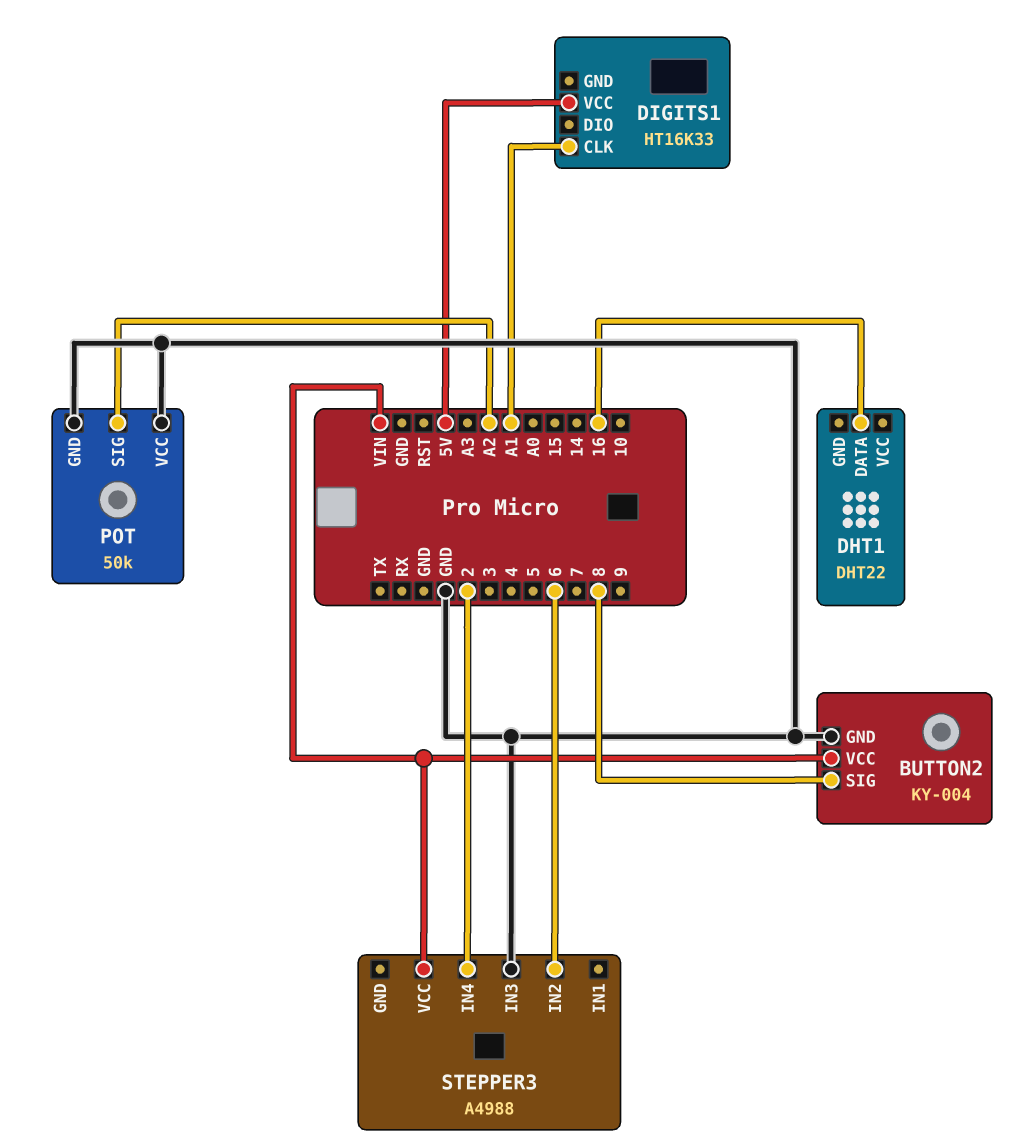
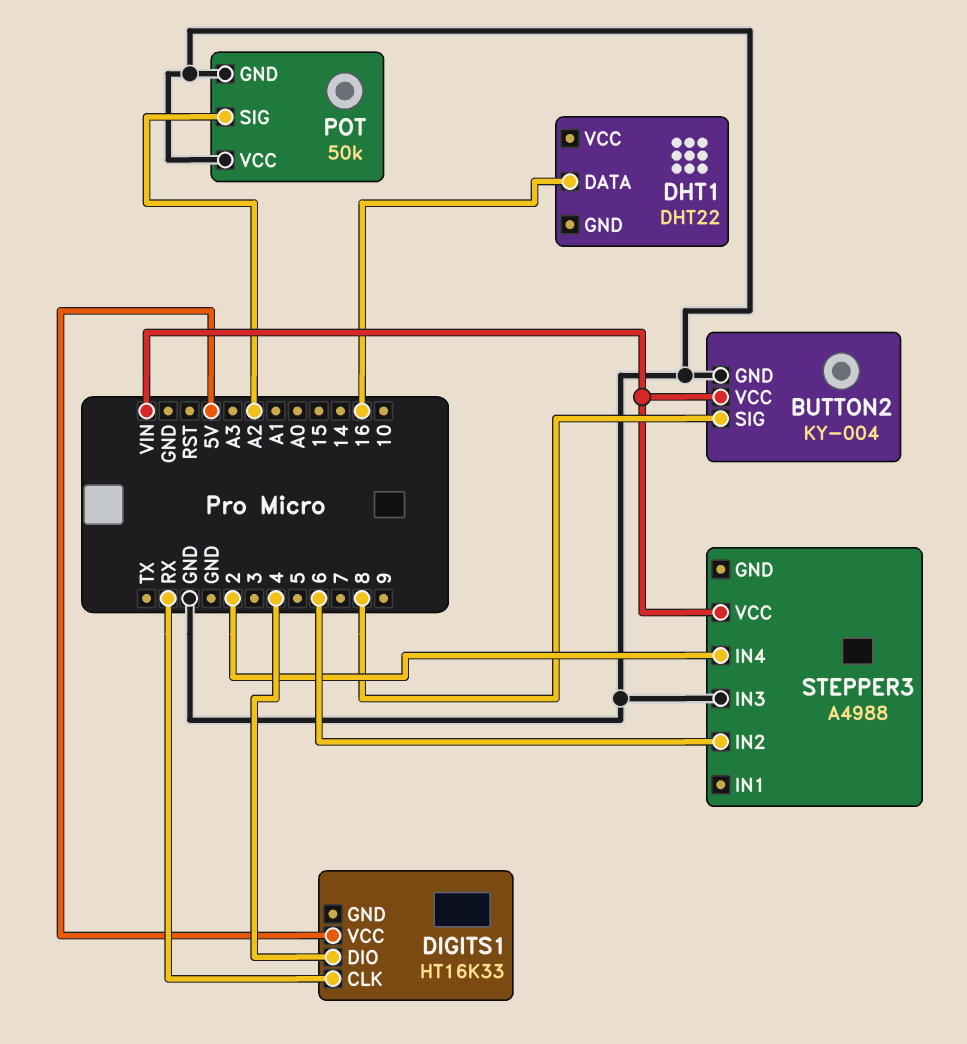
DIGITS1 pin CLK: A1 -> RX
DIGITS1 pin DIO: none -> 4

